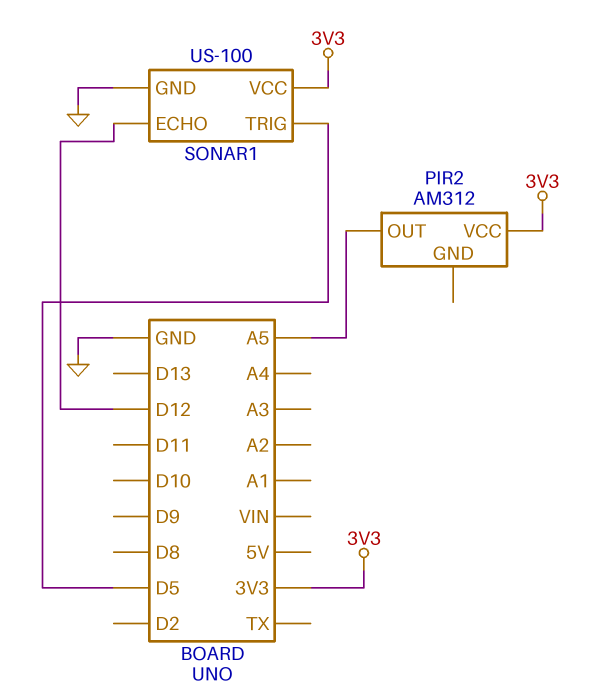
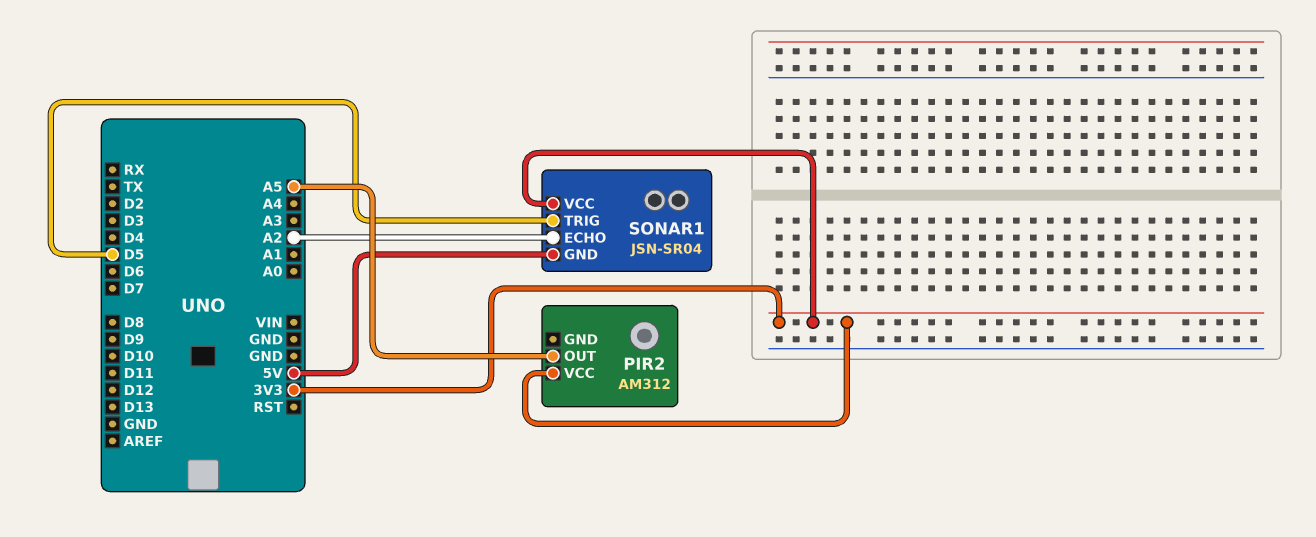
SONAR1: US-100 -> JSN-SR04
SONAR1 pin ECHO: D12 -> A2
SONAR1 pin GND: GND -> 5V

